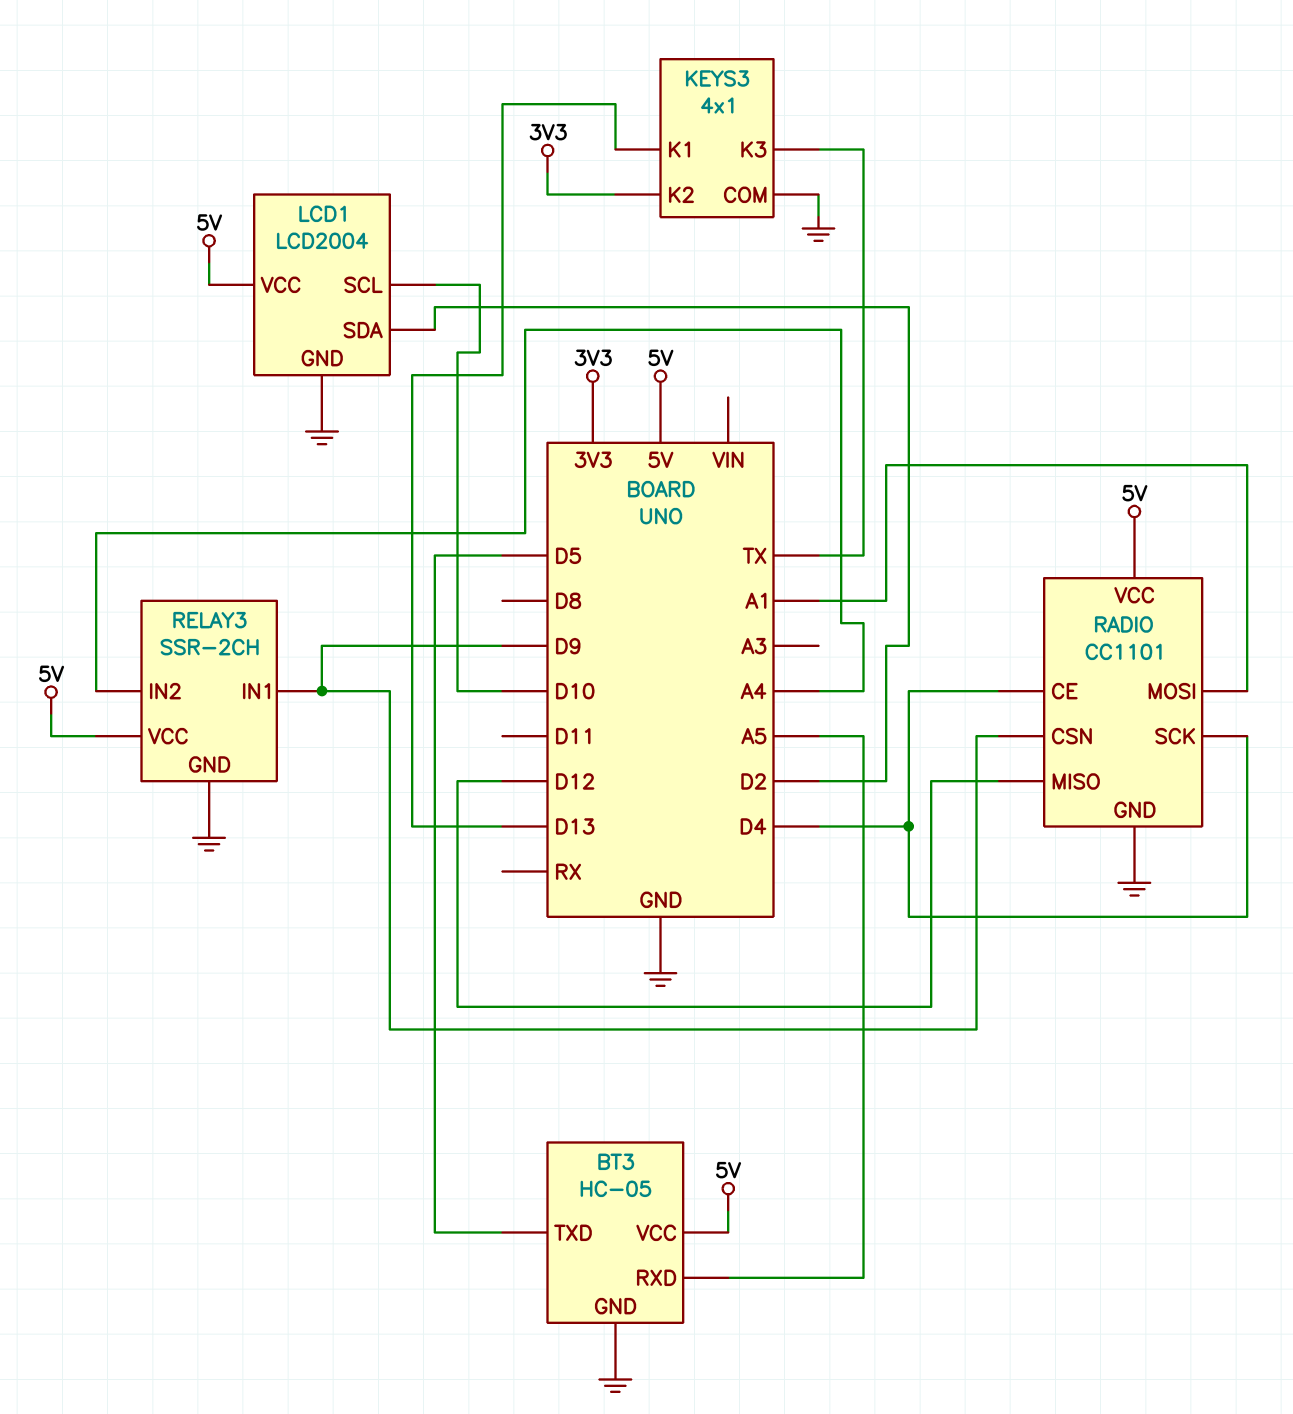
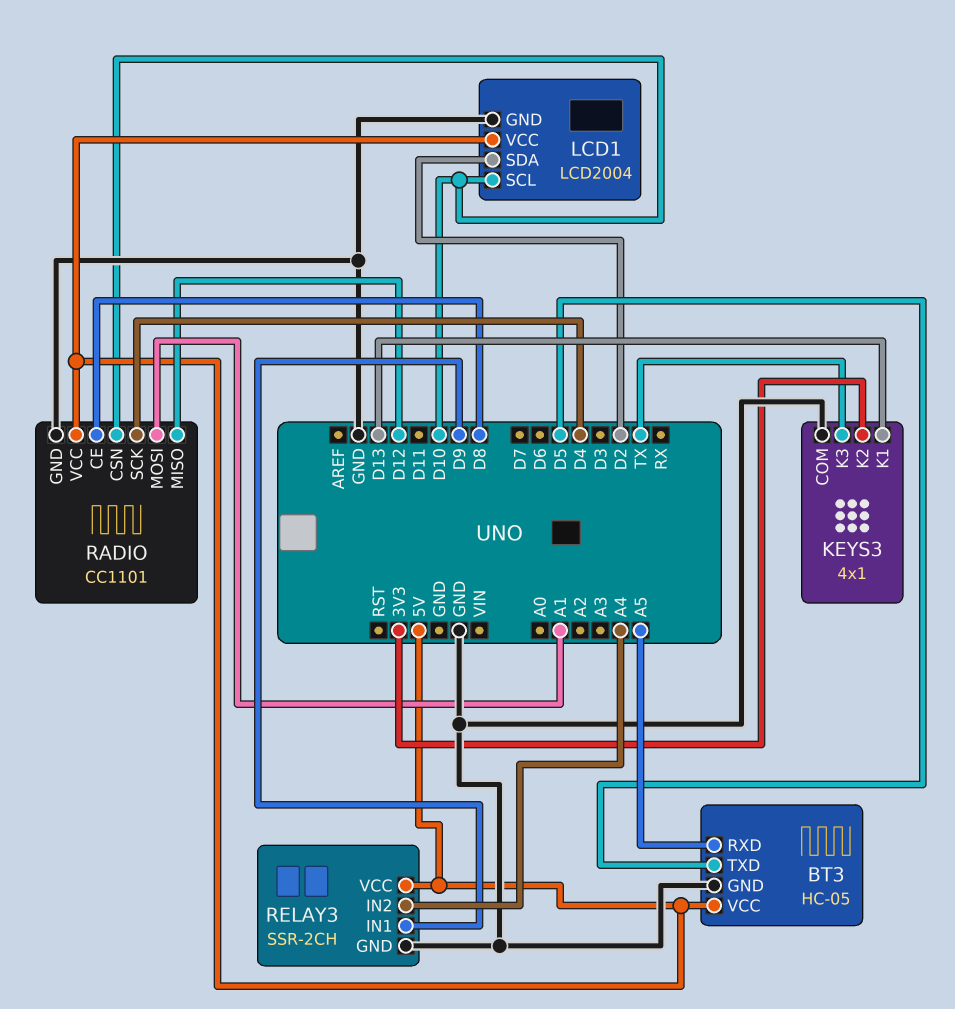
RADIO pin CE: D4 -> D8
RADIO pin CSN: D9 -> D10

